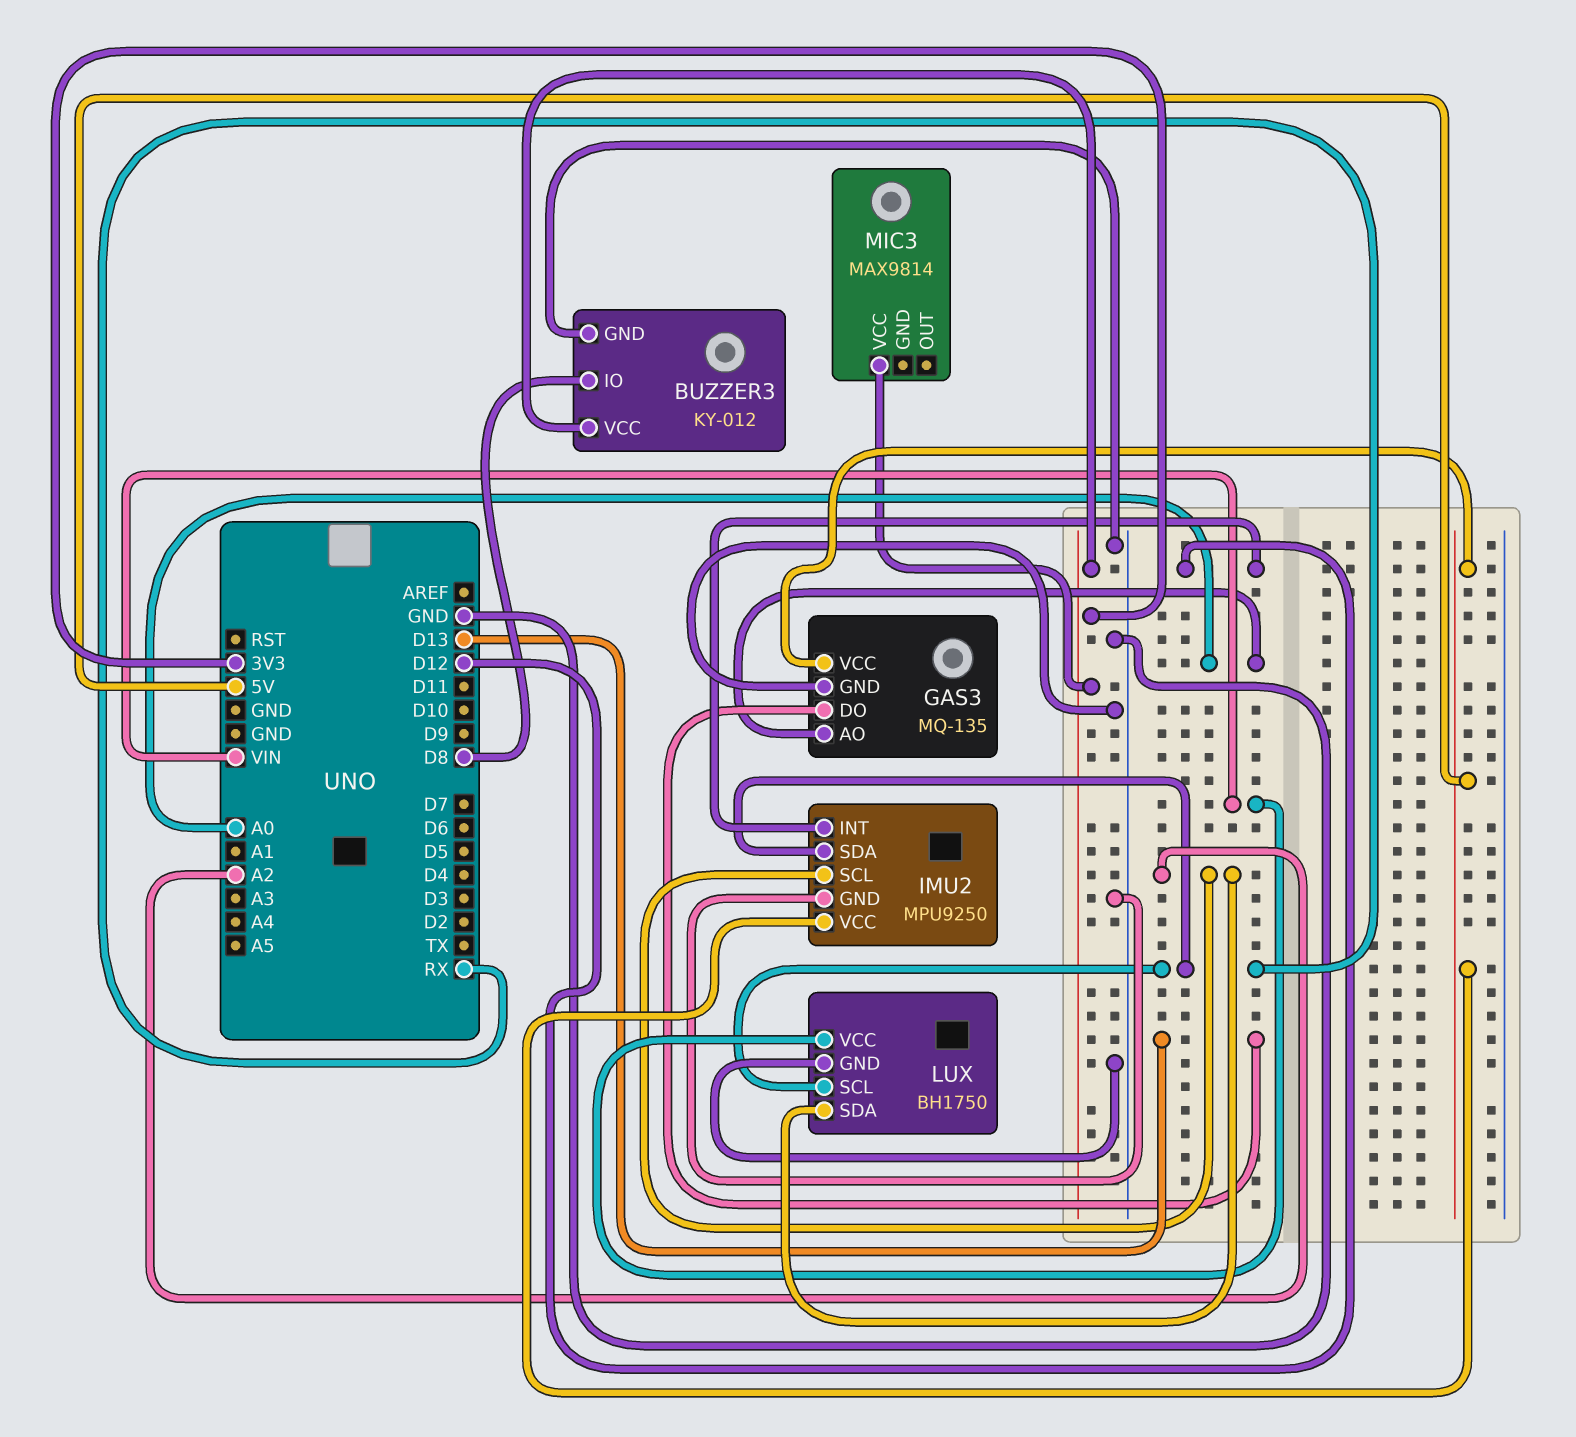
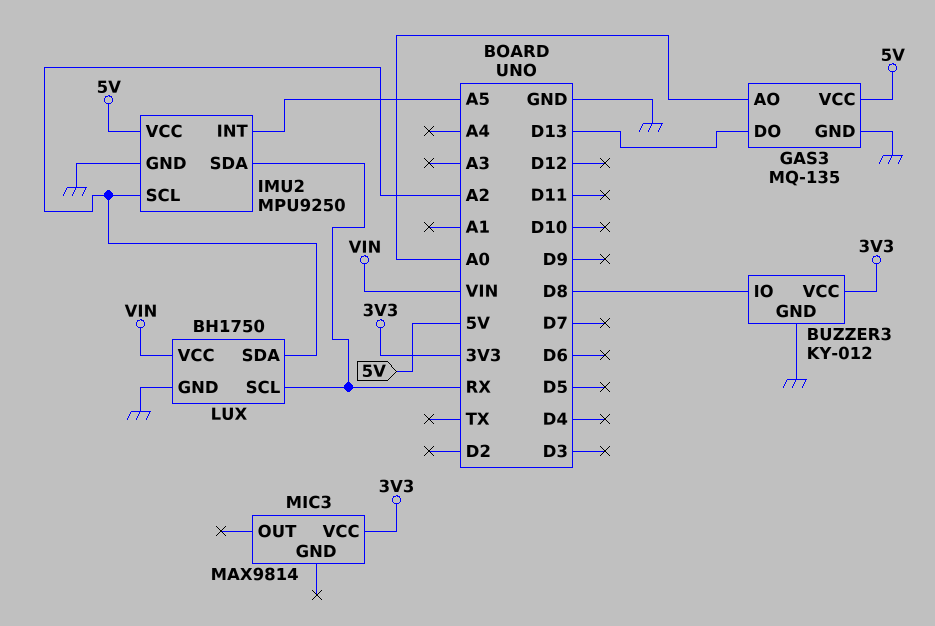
IMU2 pin INT: D12 -> A5

